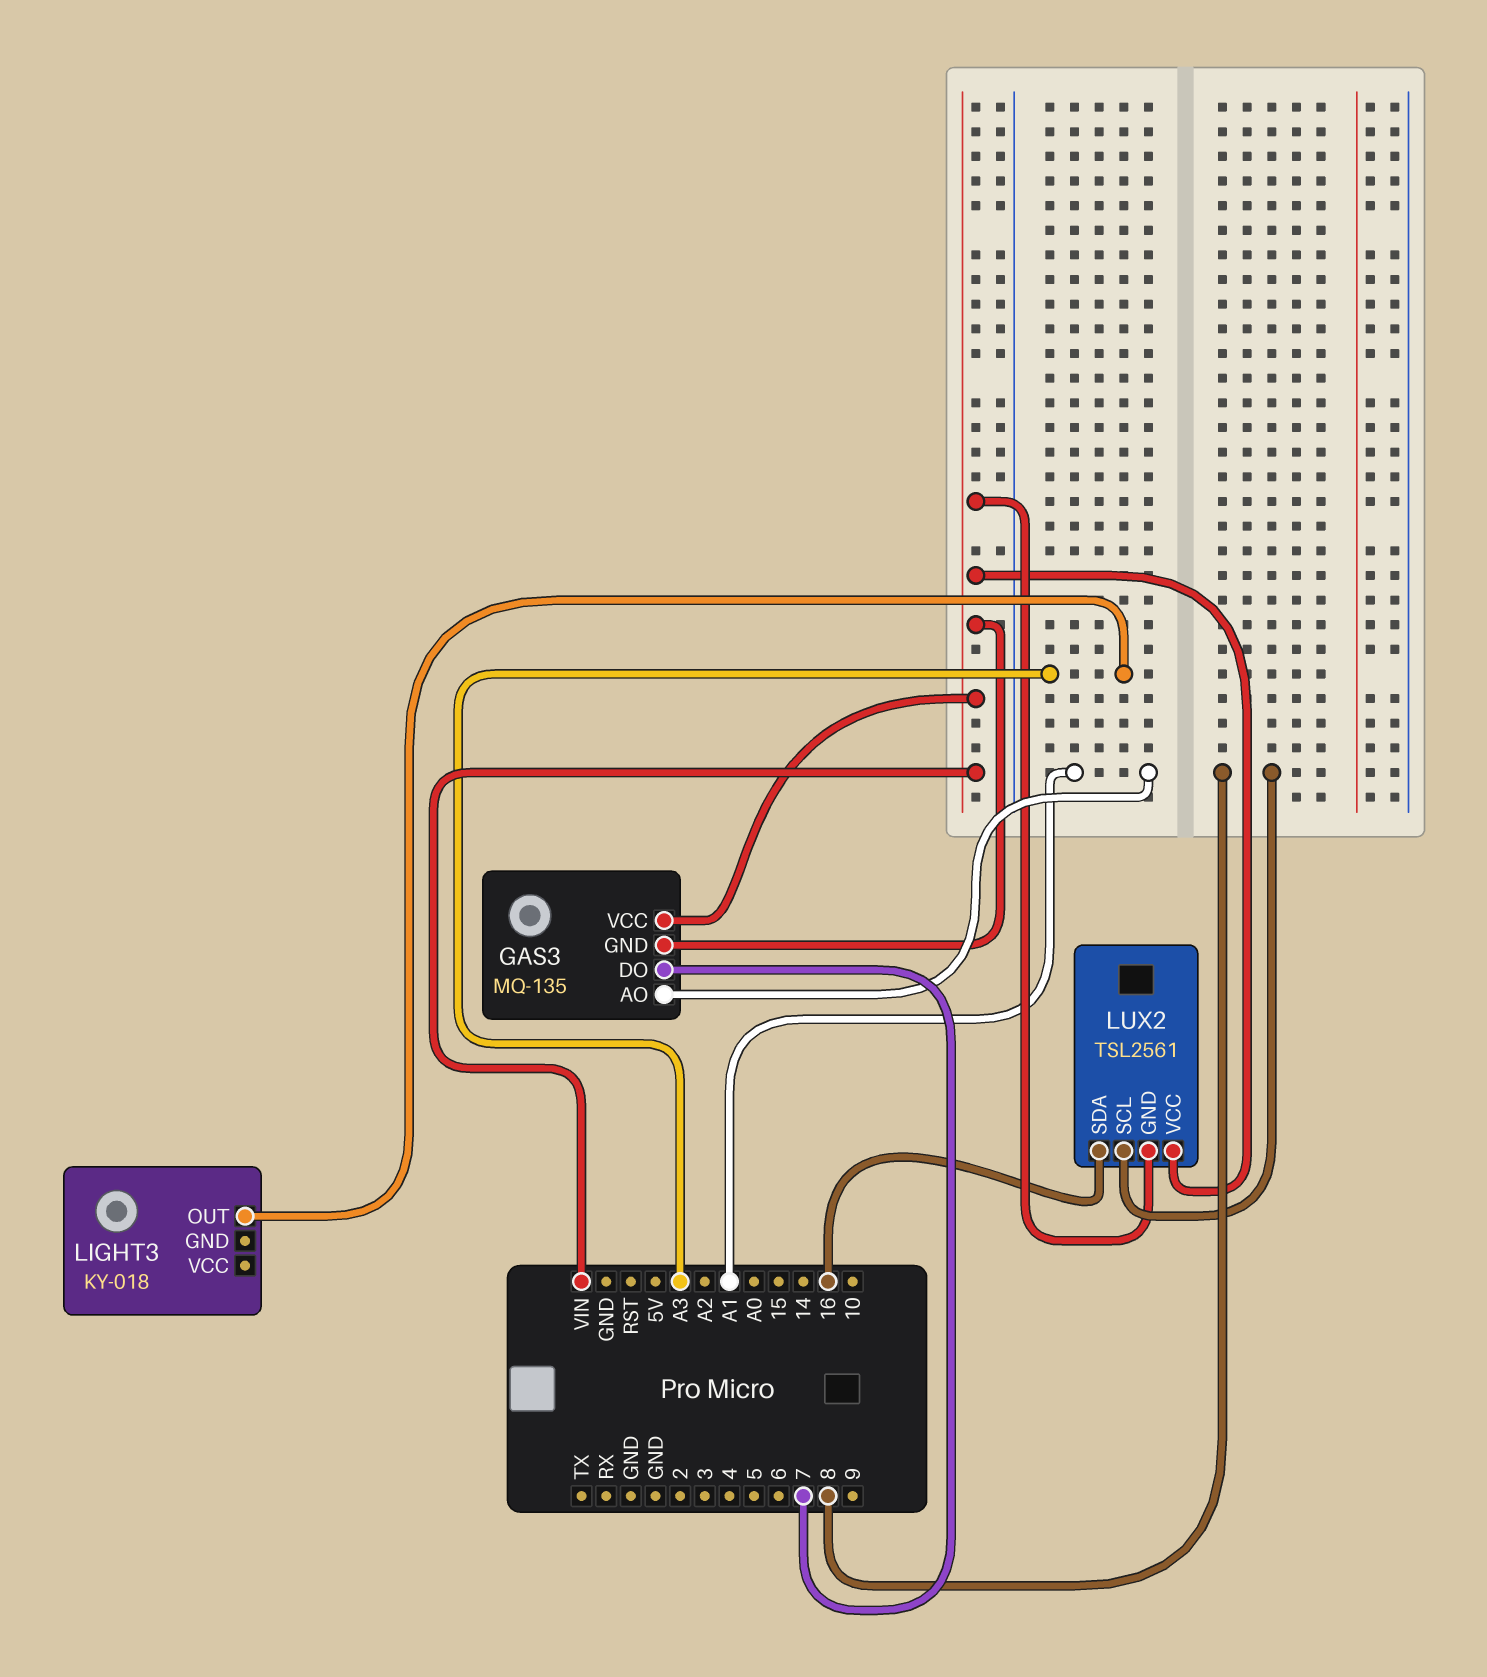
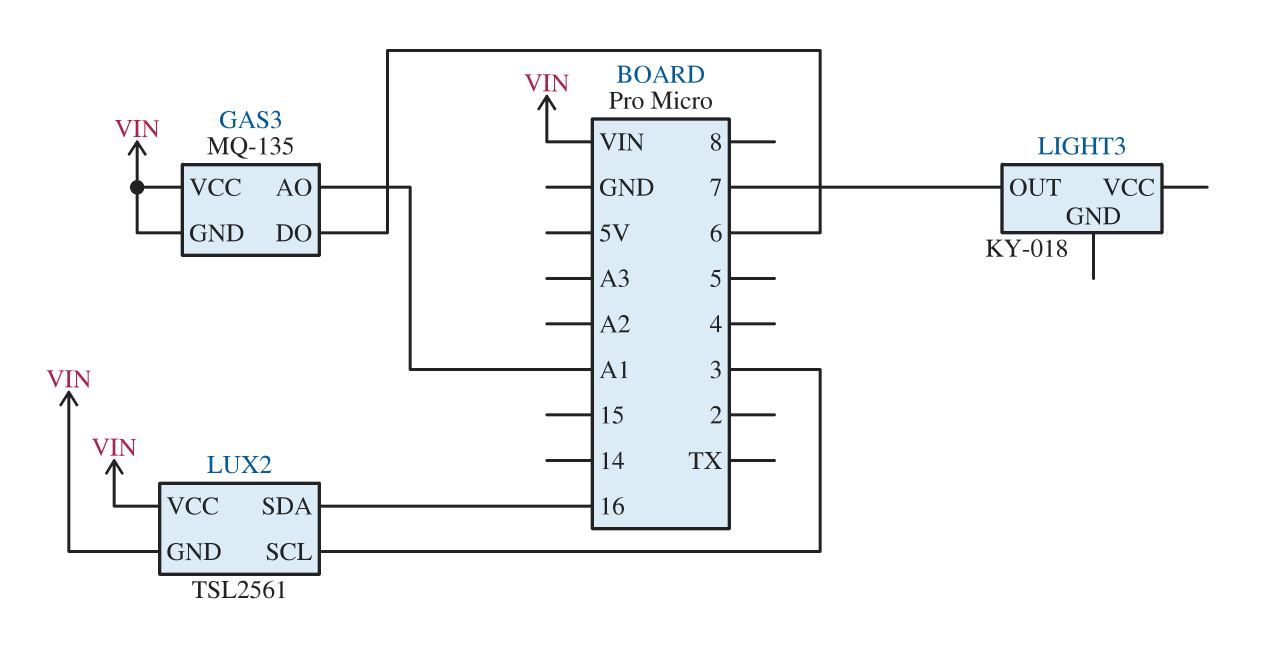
GAS3 pin DO: 7 -> 6
LIGHT3 pin OUT: A3 -> 7
LUX2 pin SCL: 8 -> 3

